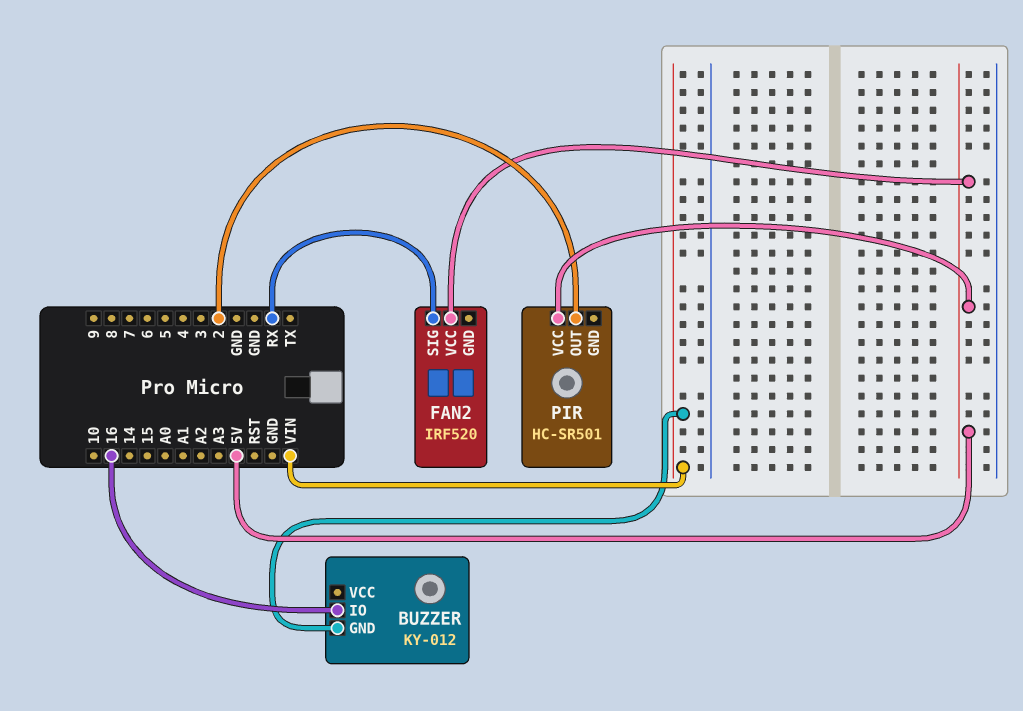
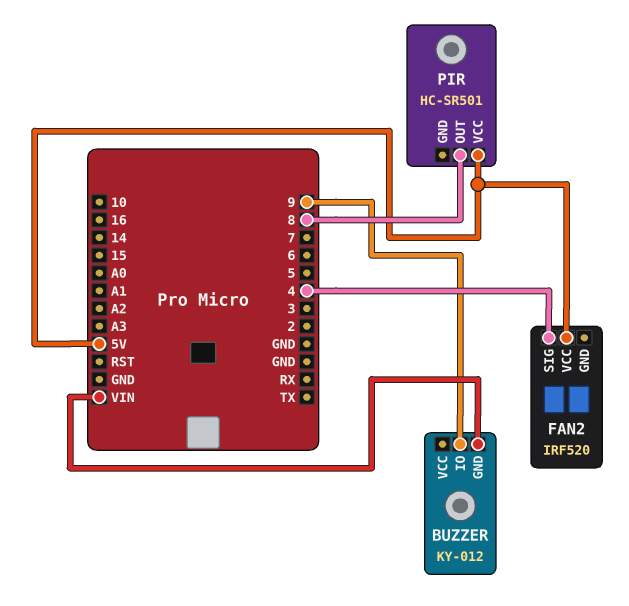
BUZZER pin IO: 16 -> 9
FAN2 pin SIG: RX -> 4
PIR pin OUT: 2 -> 8

